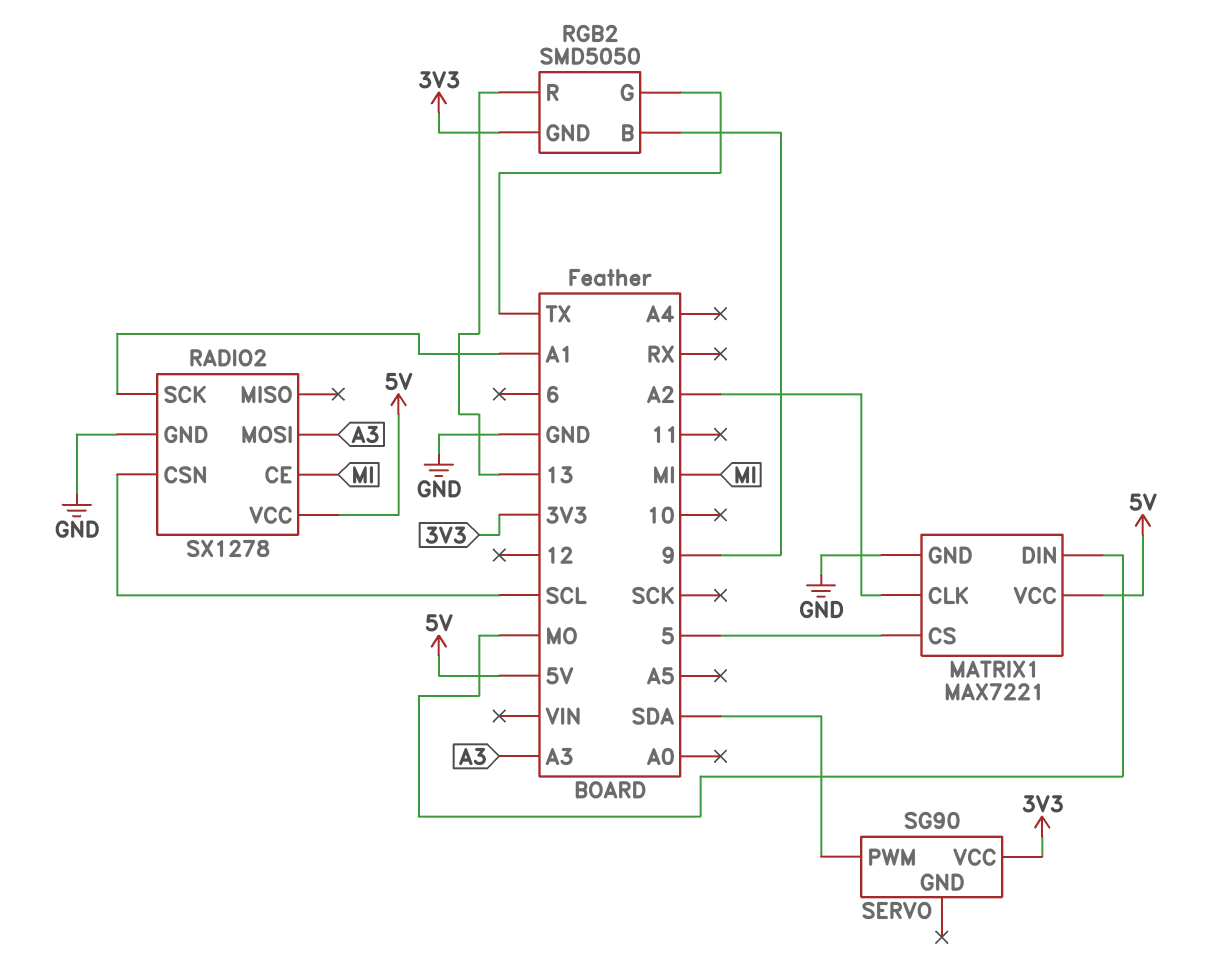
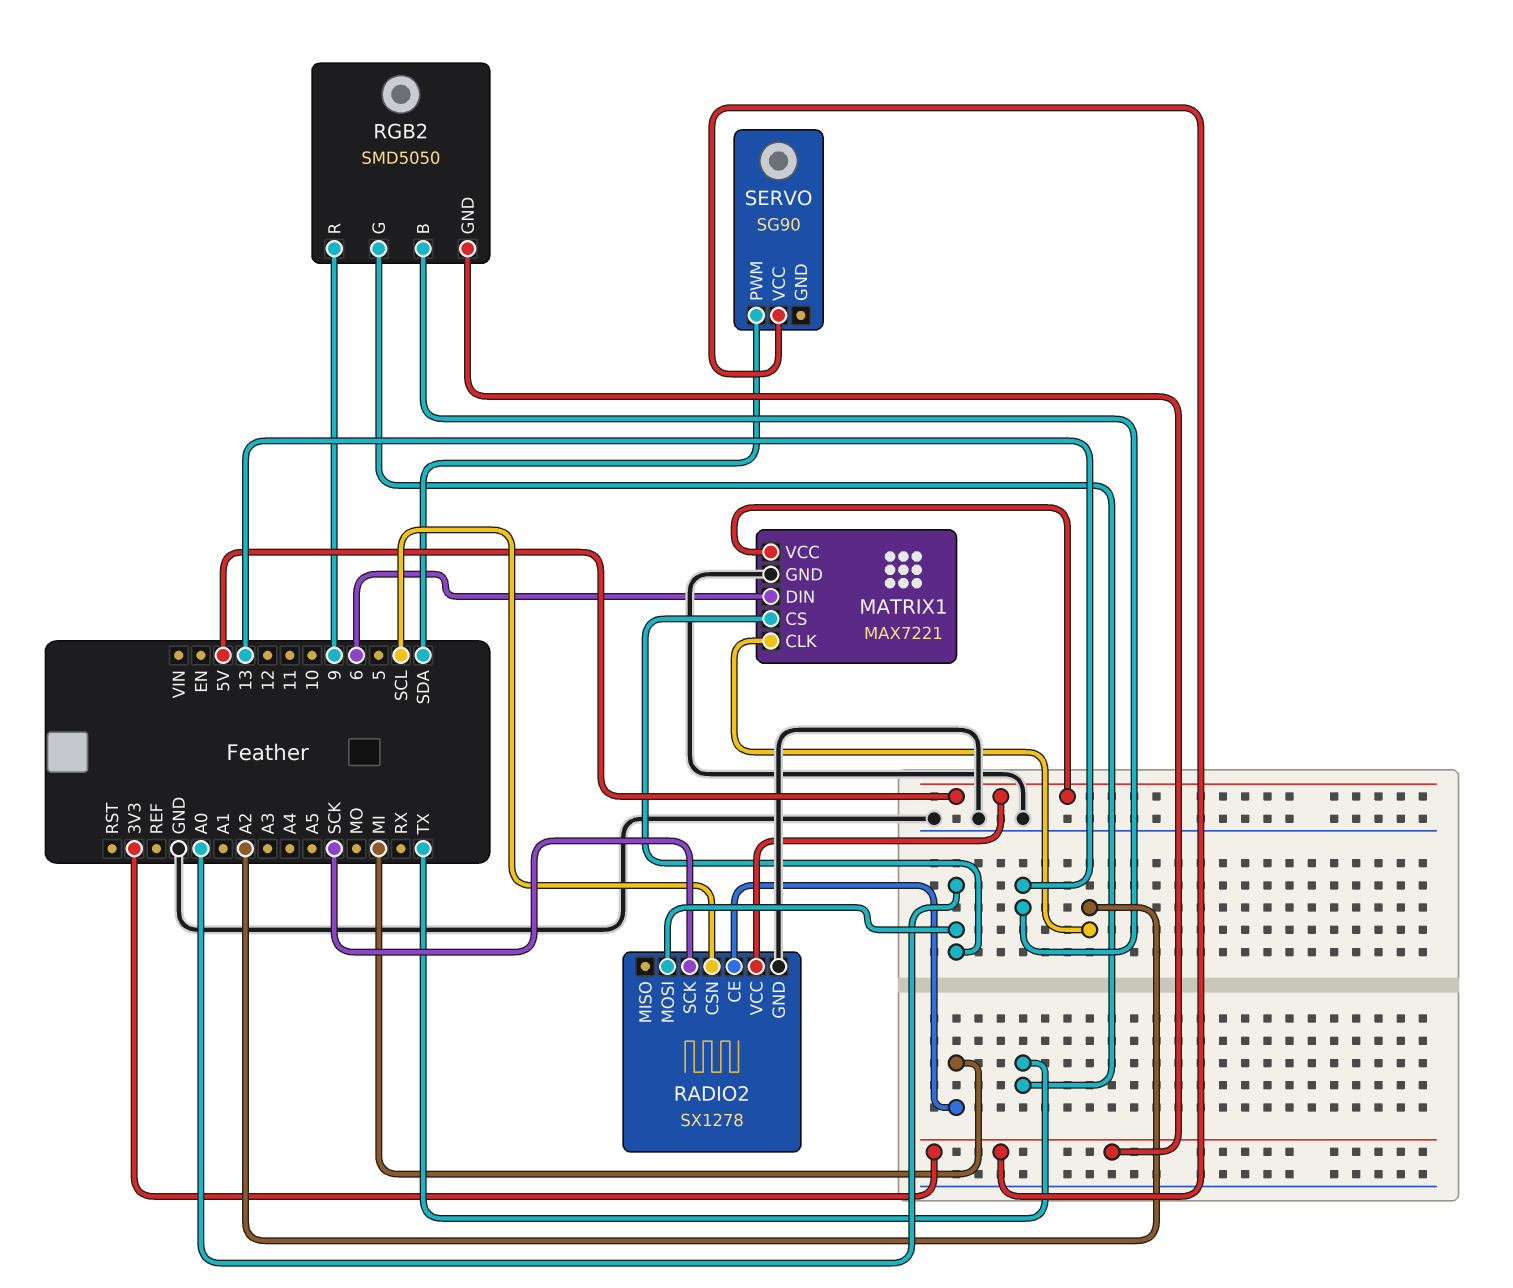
MATRIX1 pin CS: 5 -> A0
MATRIX1 pin DIN: MO -> 6
RADIO2 pin MOSI: A3 -> A0
RADIO2 pin SCK: A1 -> SCK
RGB2 pin B: 9 -> 13
RGB2 pin R: 13 -> 9

